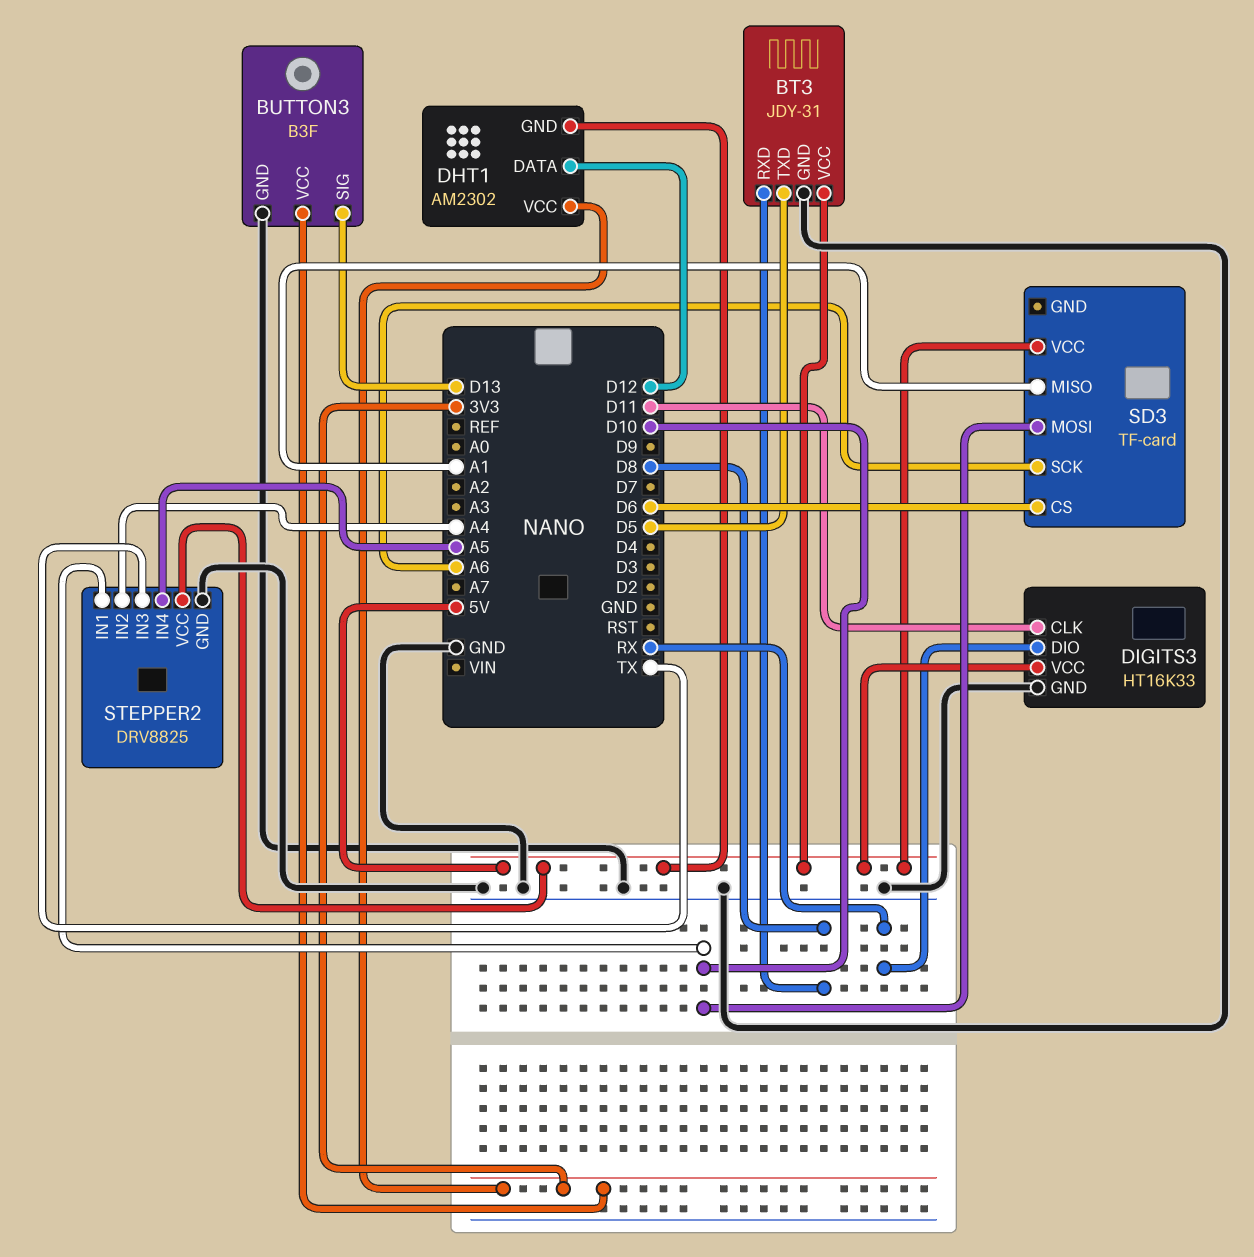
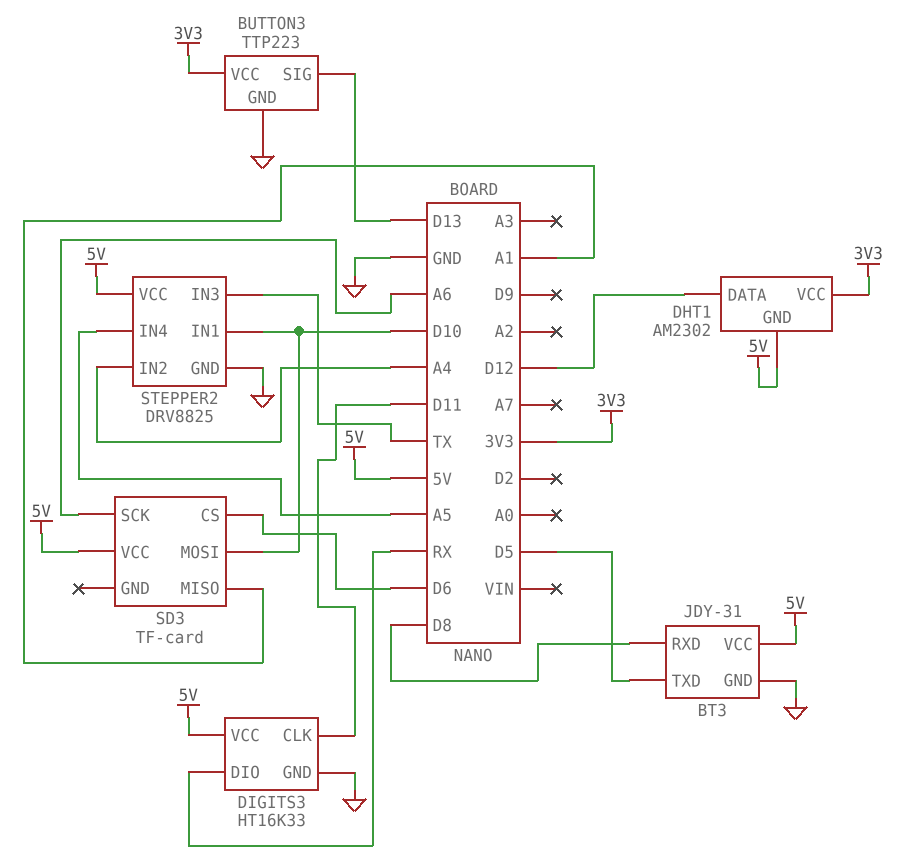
BUTTON3: B3F -> TTP223

